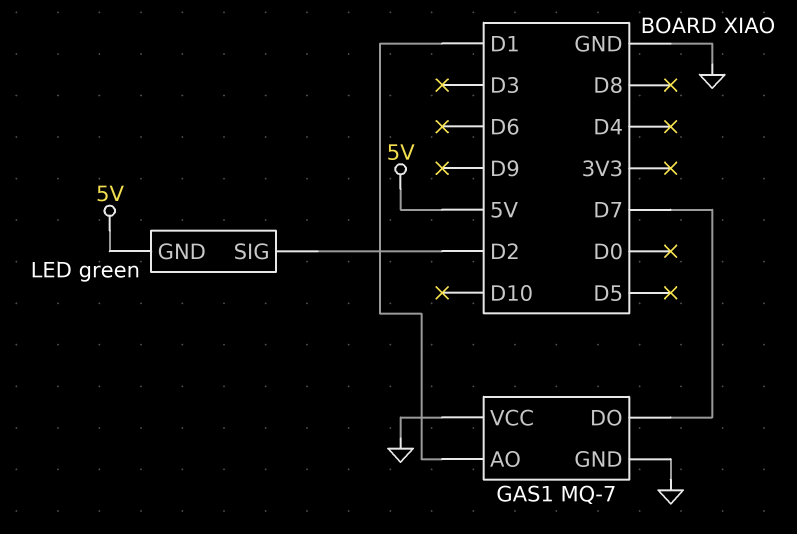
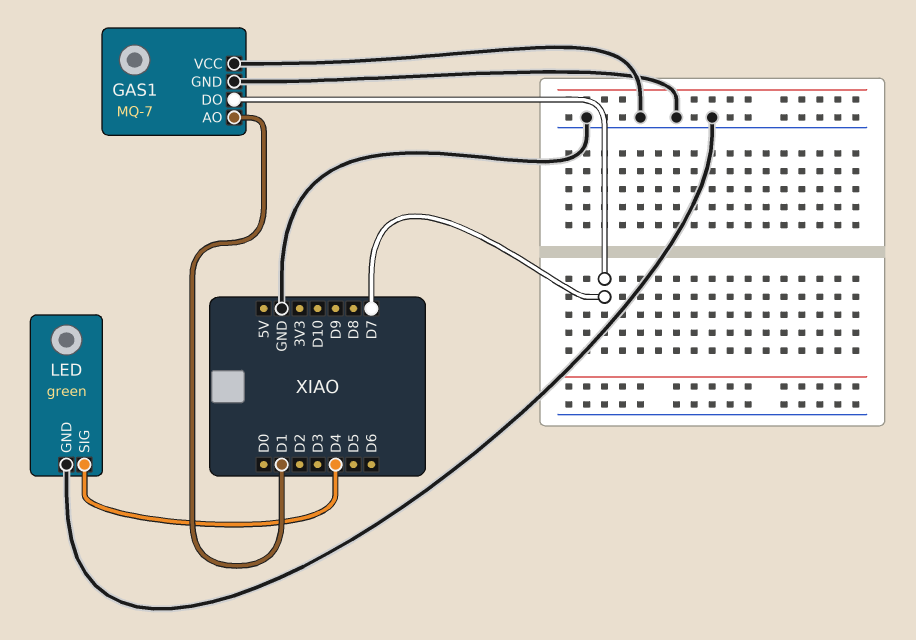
LED pin GND: 5V -> GND
LED pin SIG: D2 -> D4

